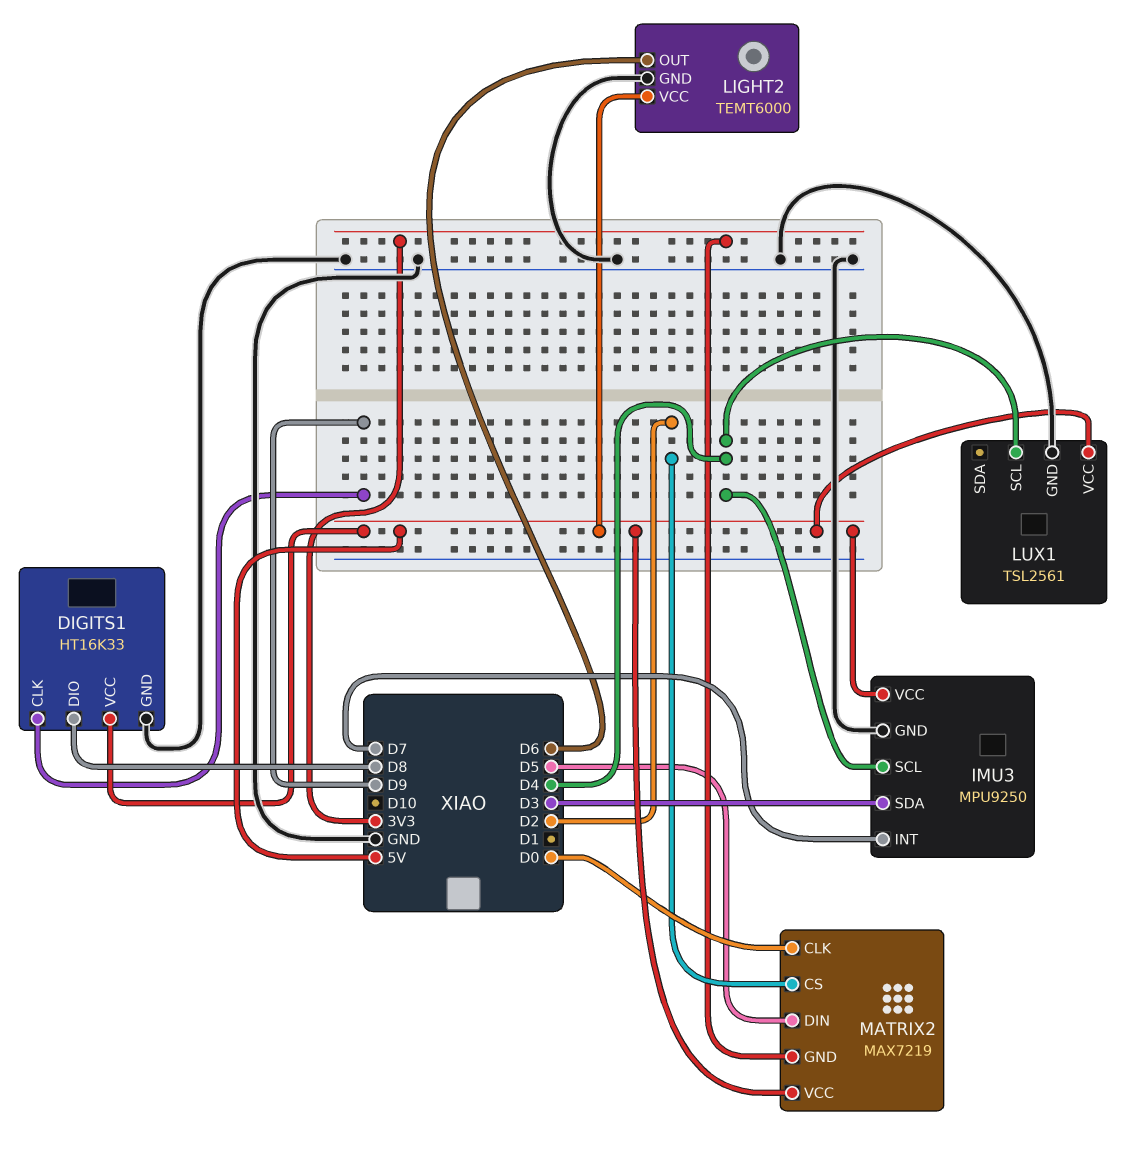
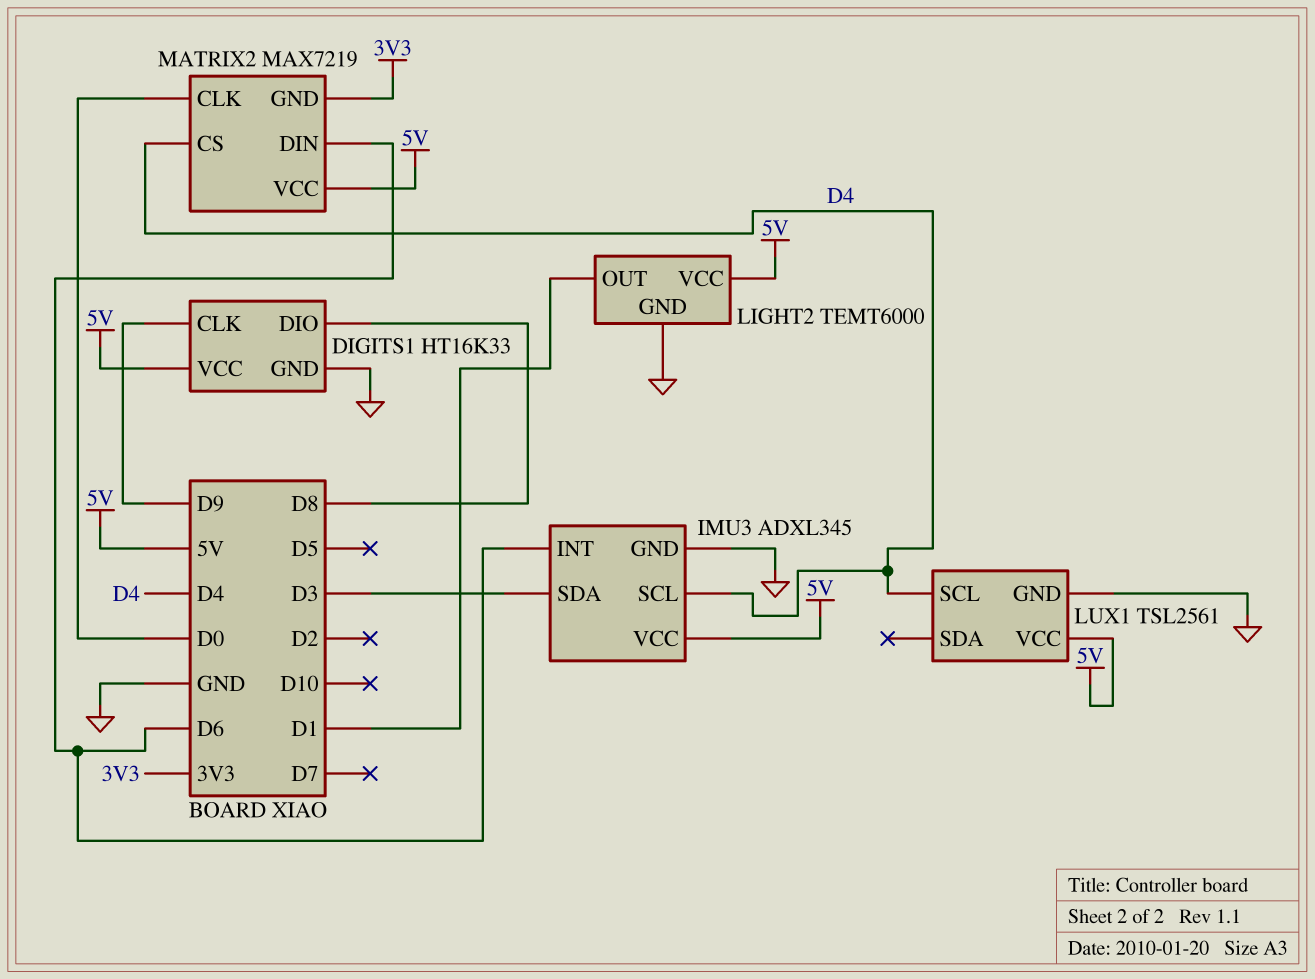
IMU3: MPU9250 -> ADXL345
IMU3 pin INT: D7 -> D6
LIGHT2 pin OUT: D6 -> D1
MATRIX2 pin CS: D2 -> D4
MATRIX2 pin DIN: D5 -> D6

